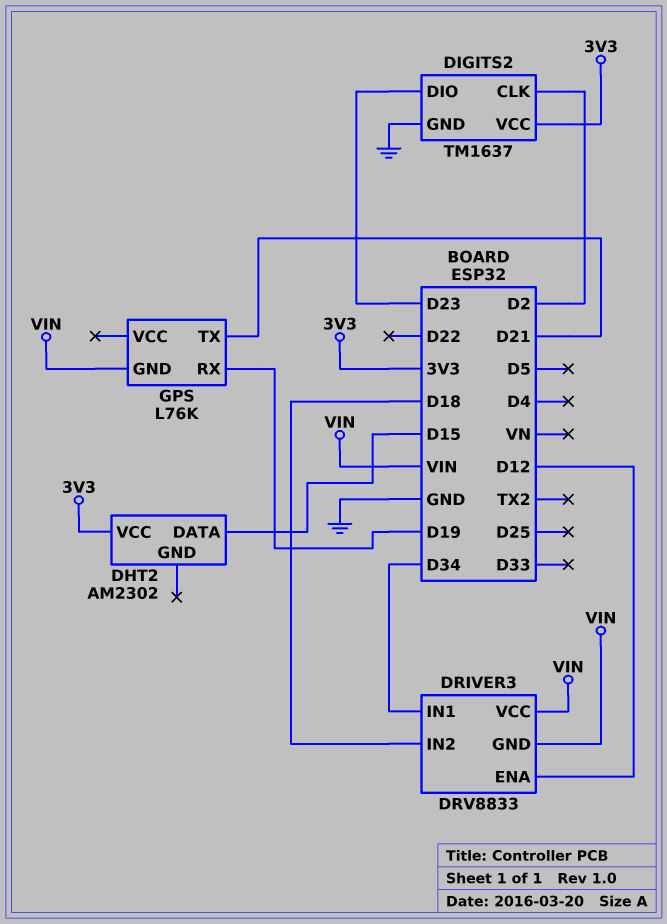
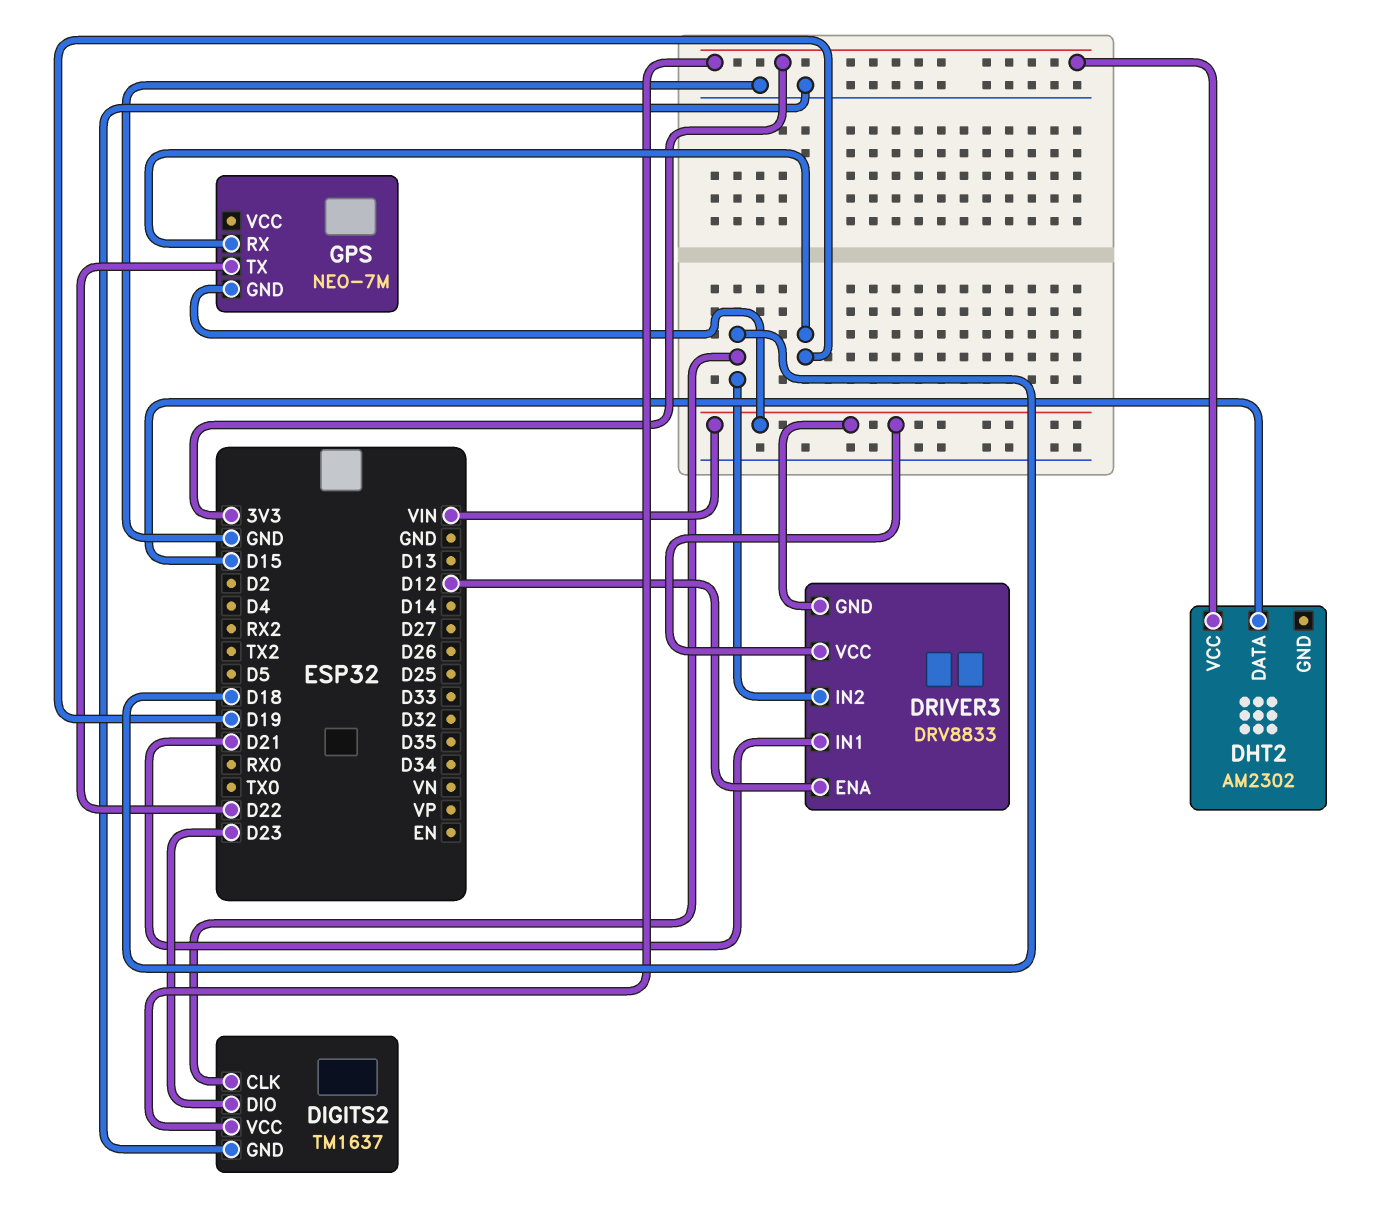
DIGITS2 pin CLK: D2 -> D18
DRIVER3 pin IN1: D34 -> D21
GPS: L76K -> NEO-7M
GPS pin TX: D21 -> D22

